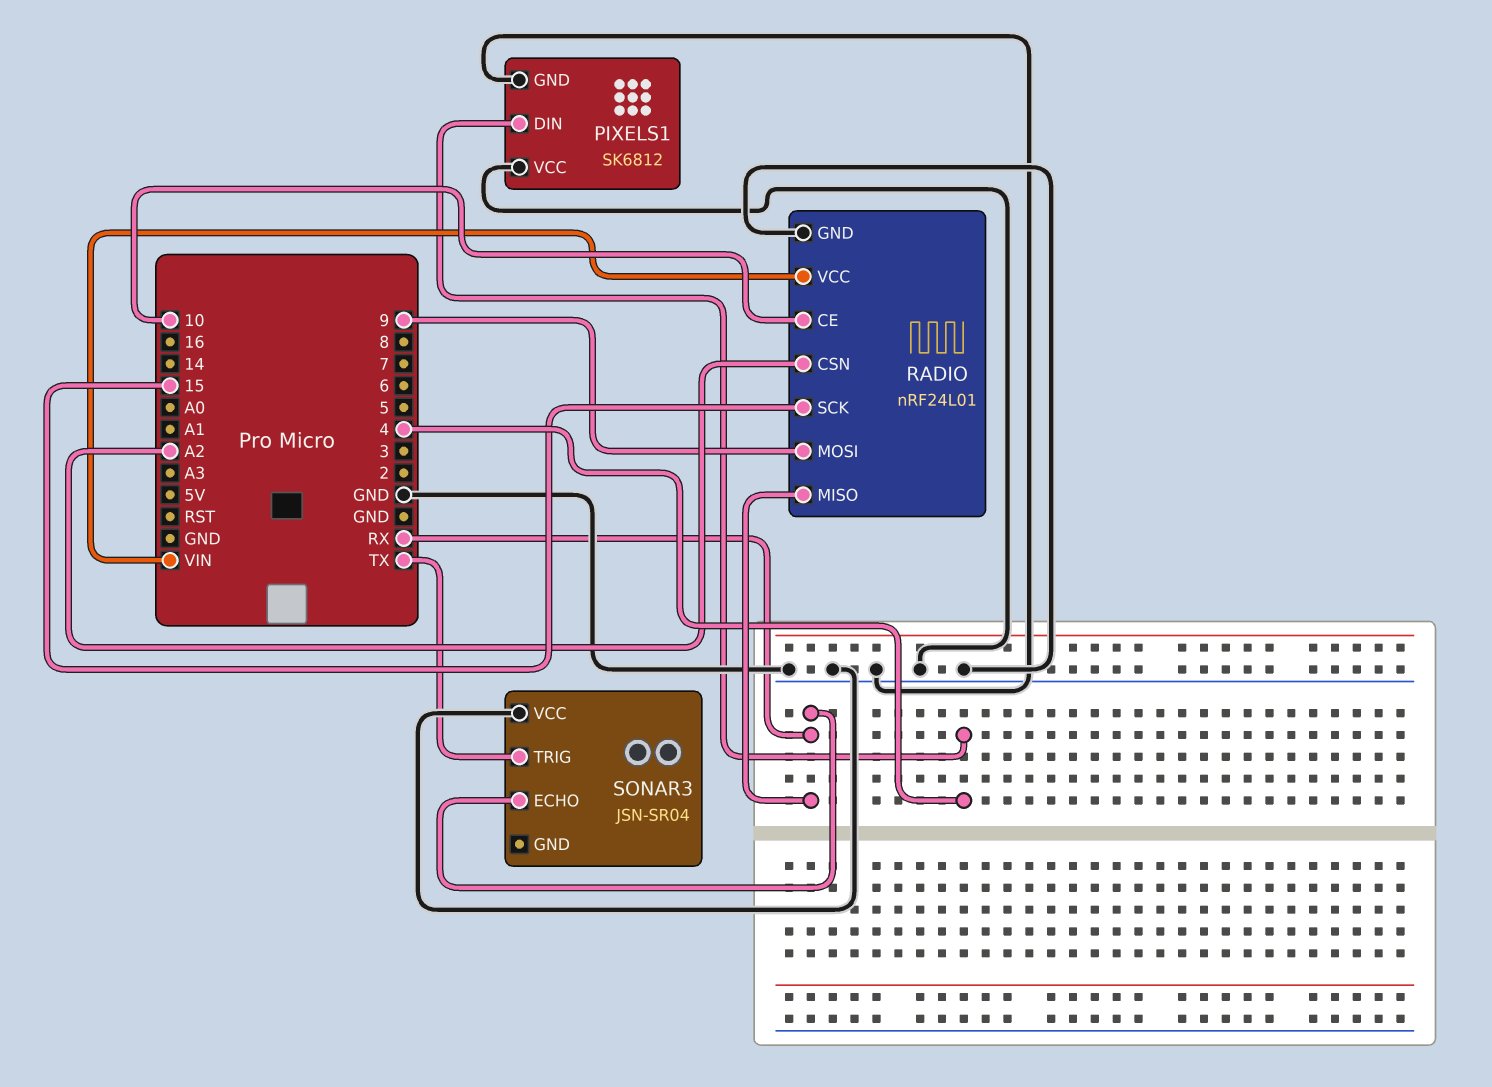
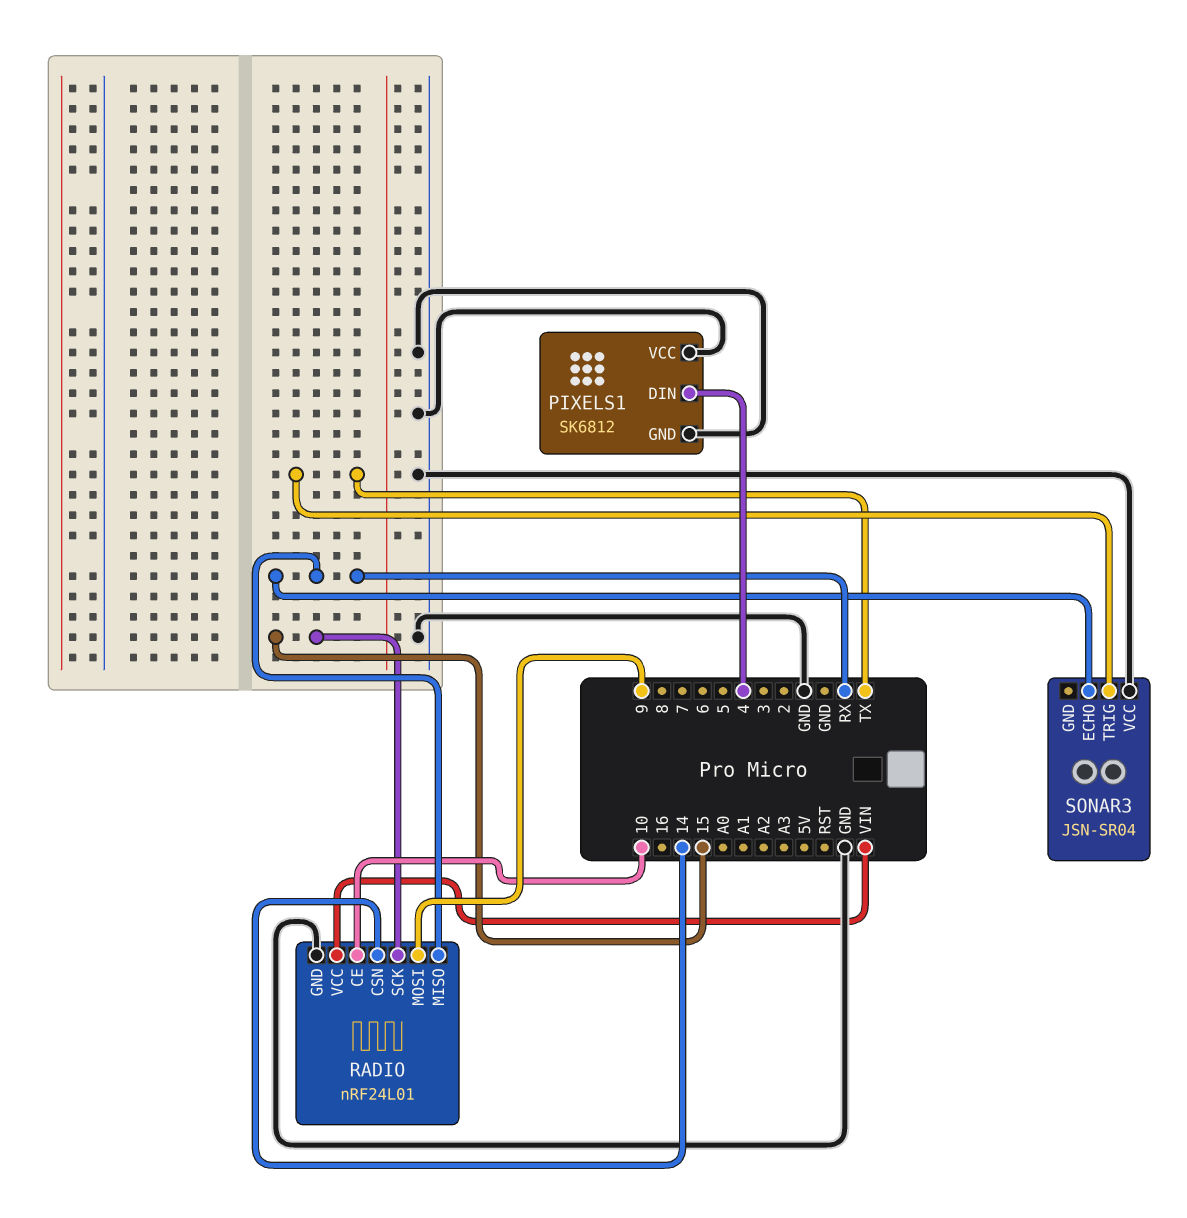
RADIO pin CSN: A2 -> 14

